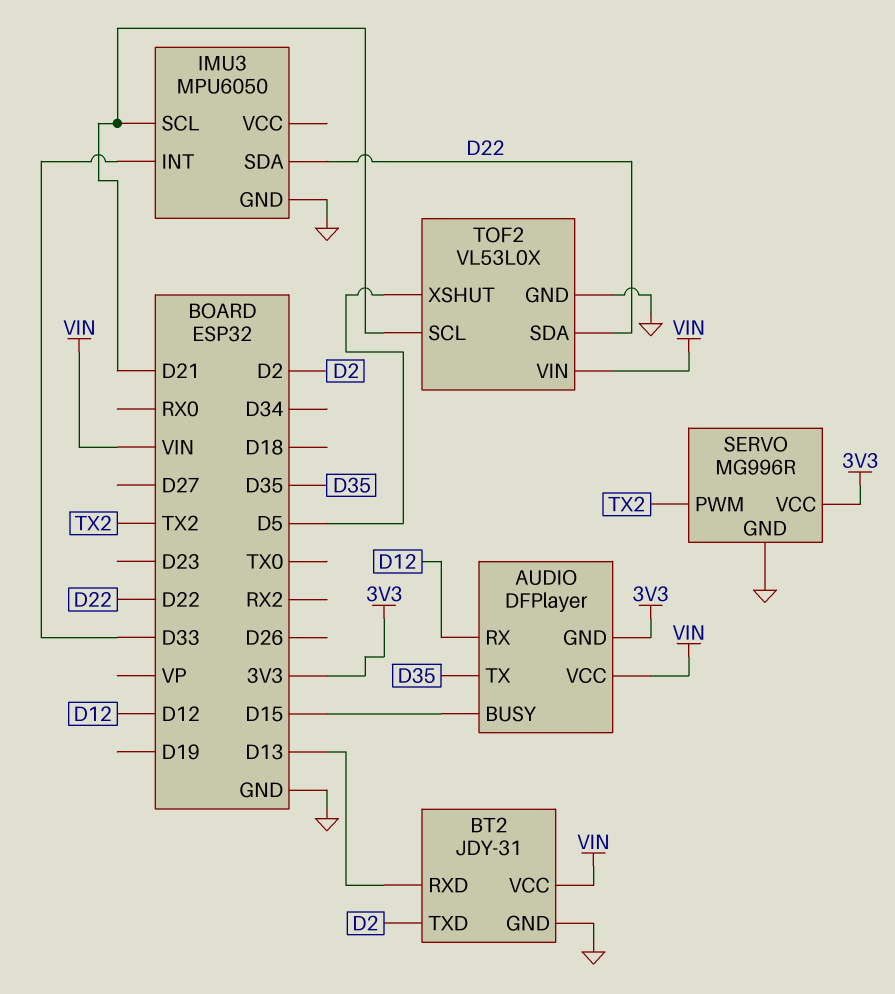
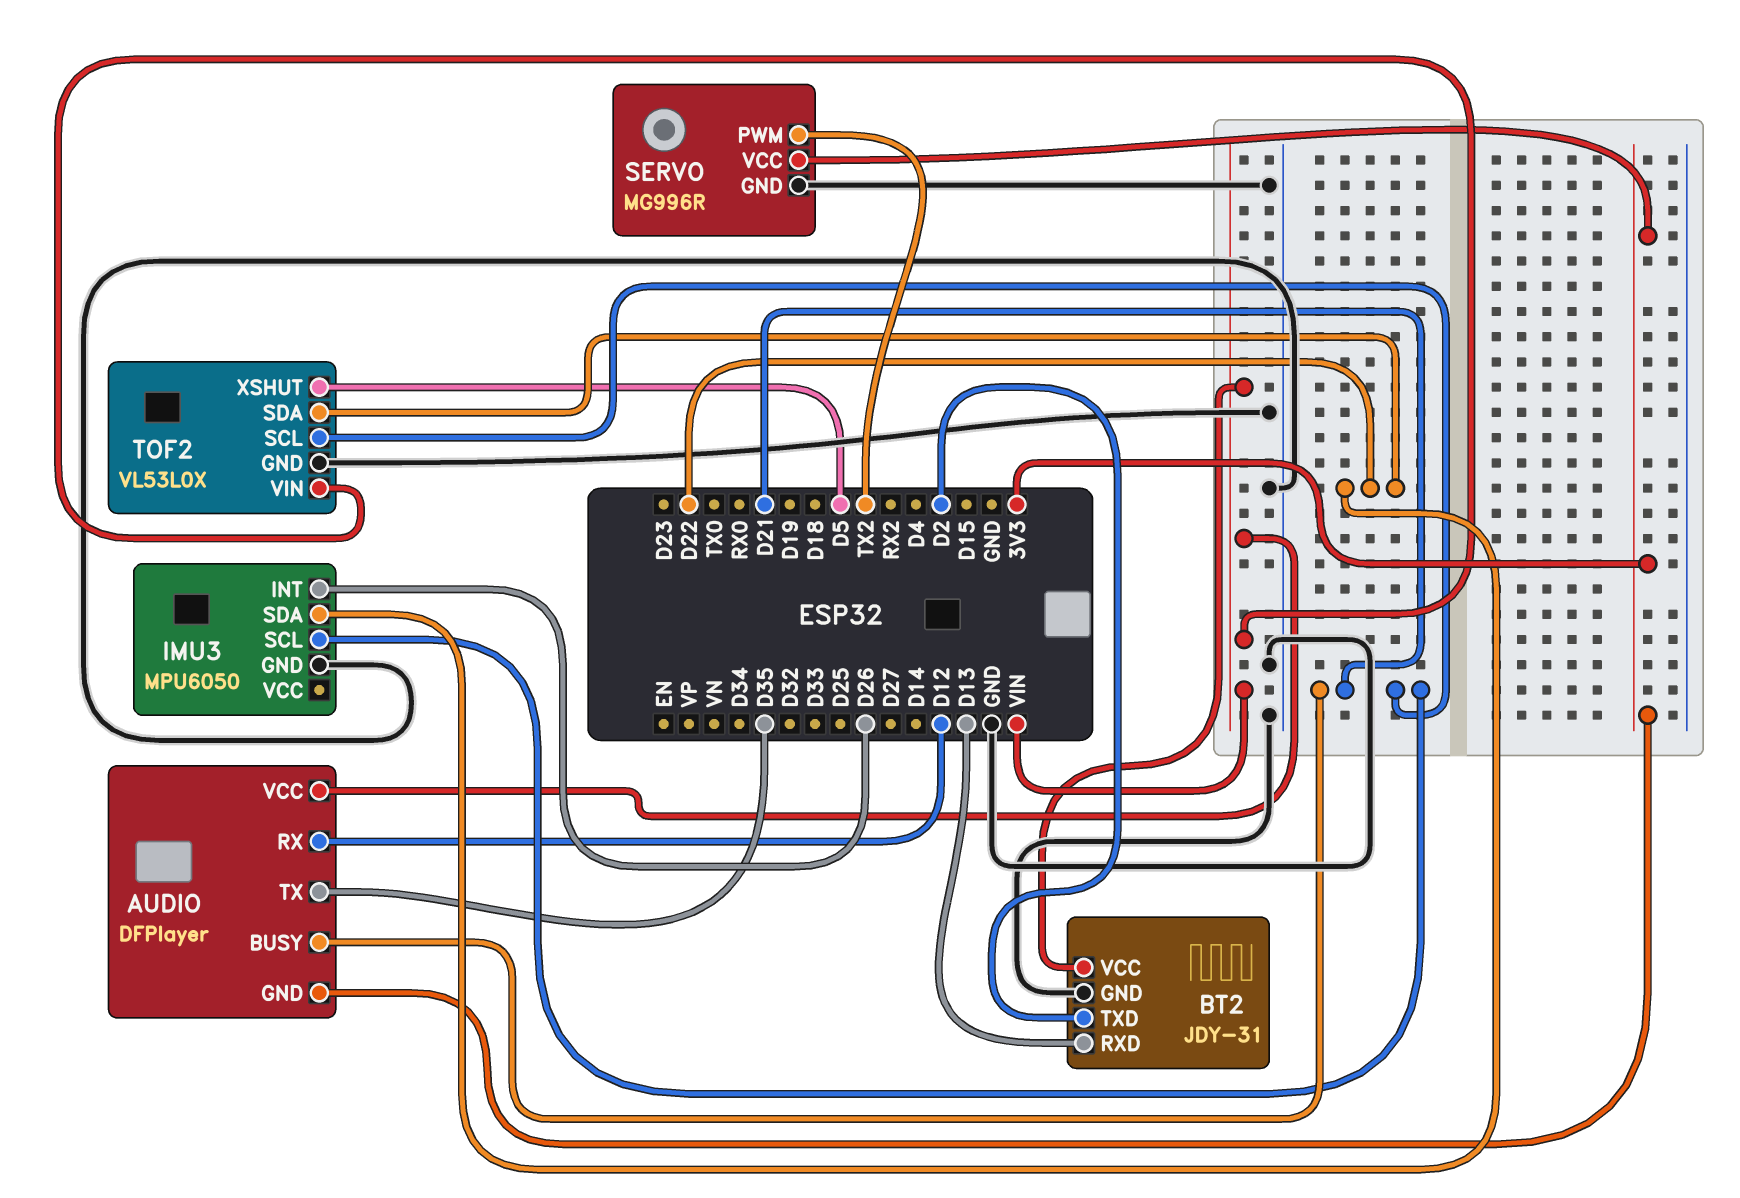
AUDIO pin BUSY: D15 -> D21
IMU3 pin INT: D33 -> D26

